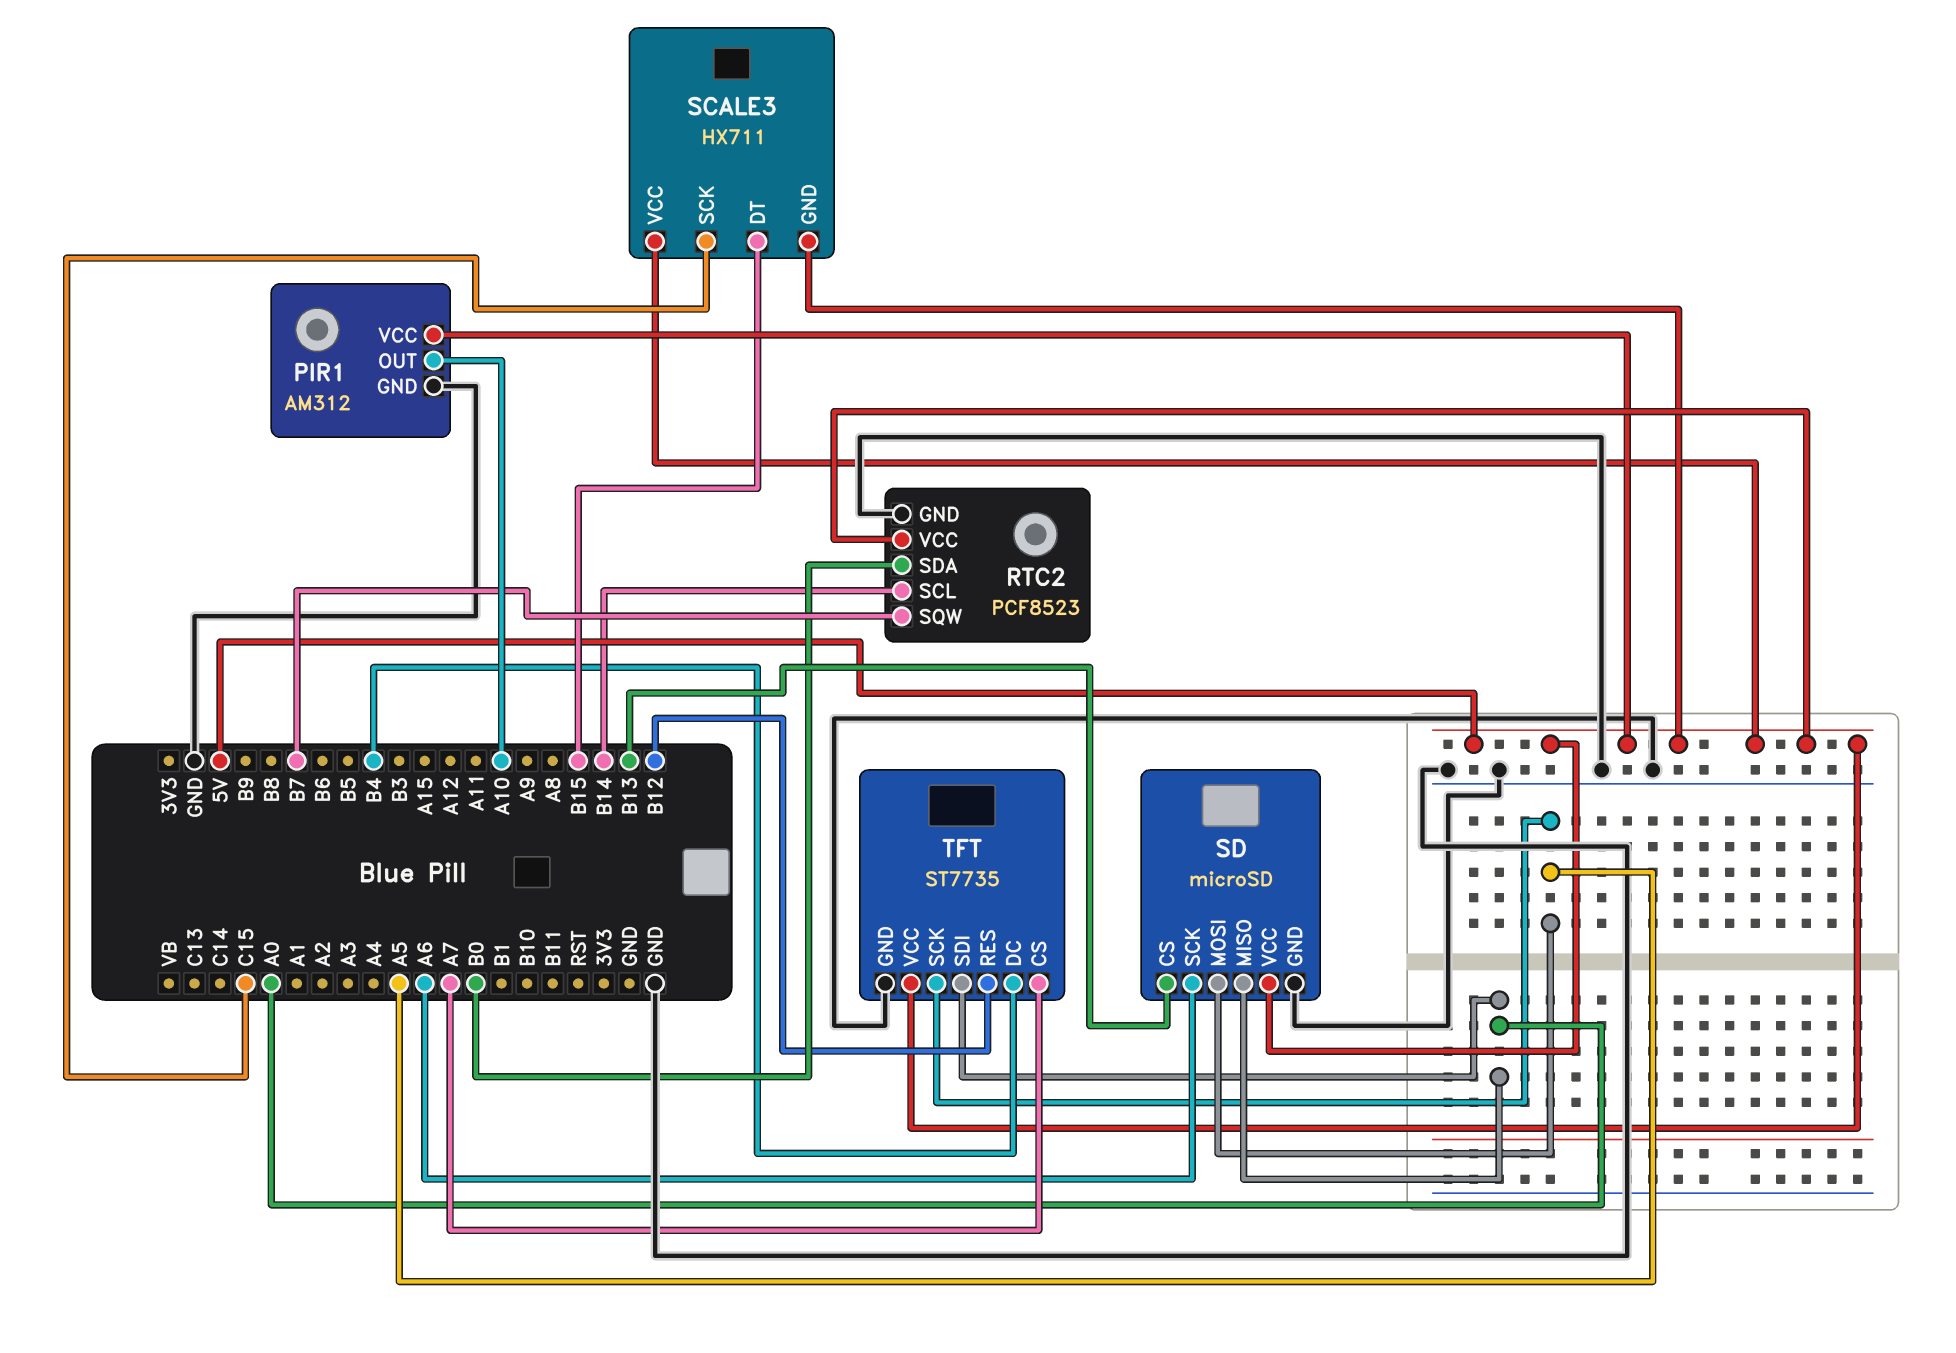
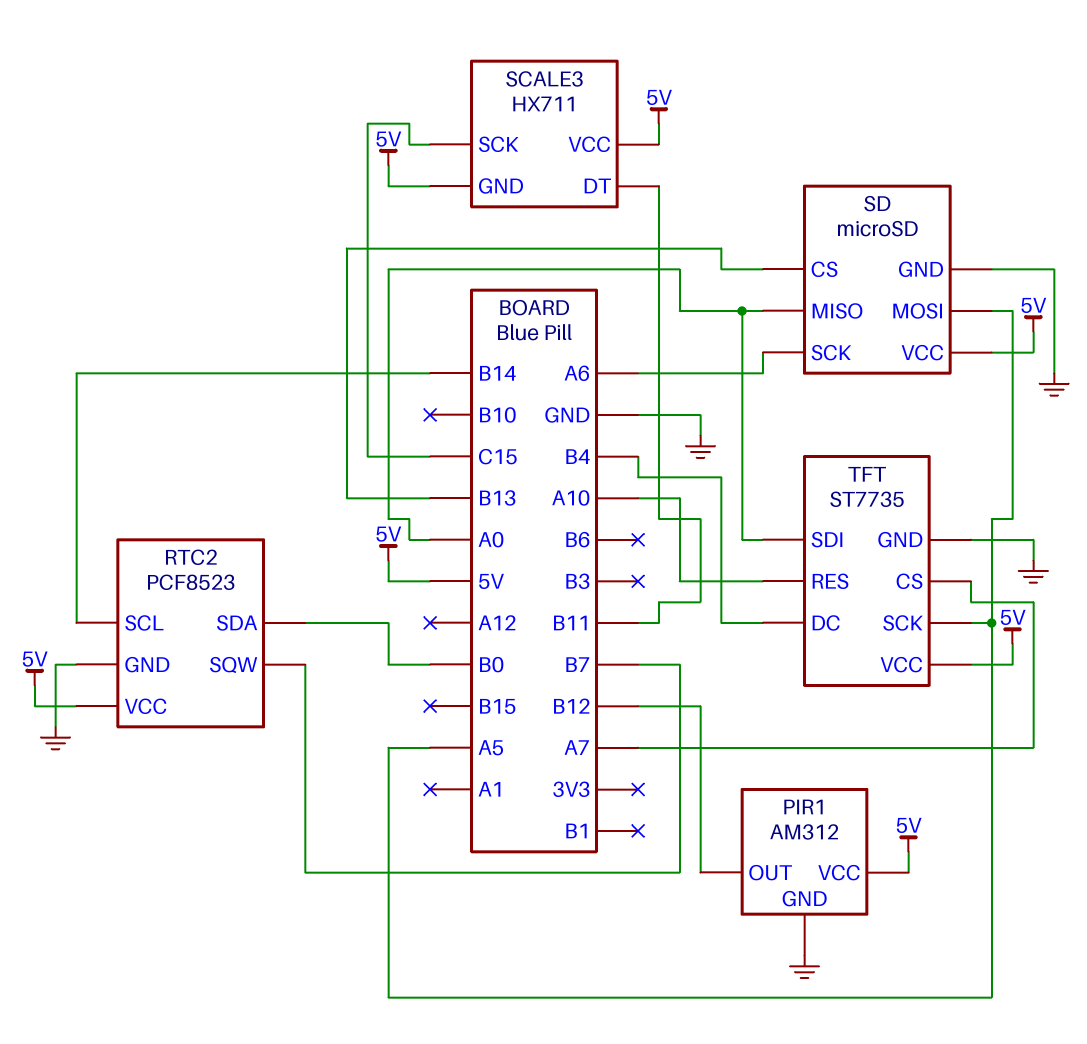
PIR1 pin OUT: A10 -> B12
SCALE3 pin DT: B15 -> B11
TFT pin RES: B12 -> A10

